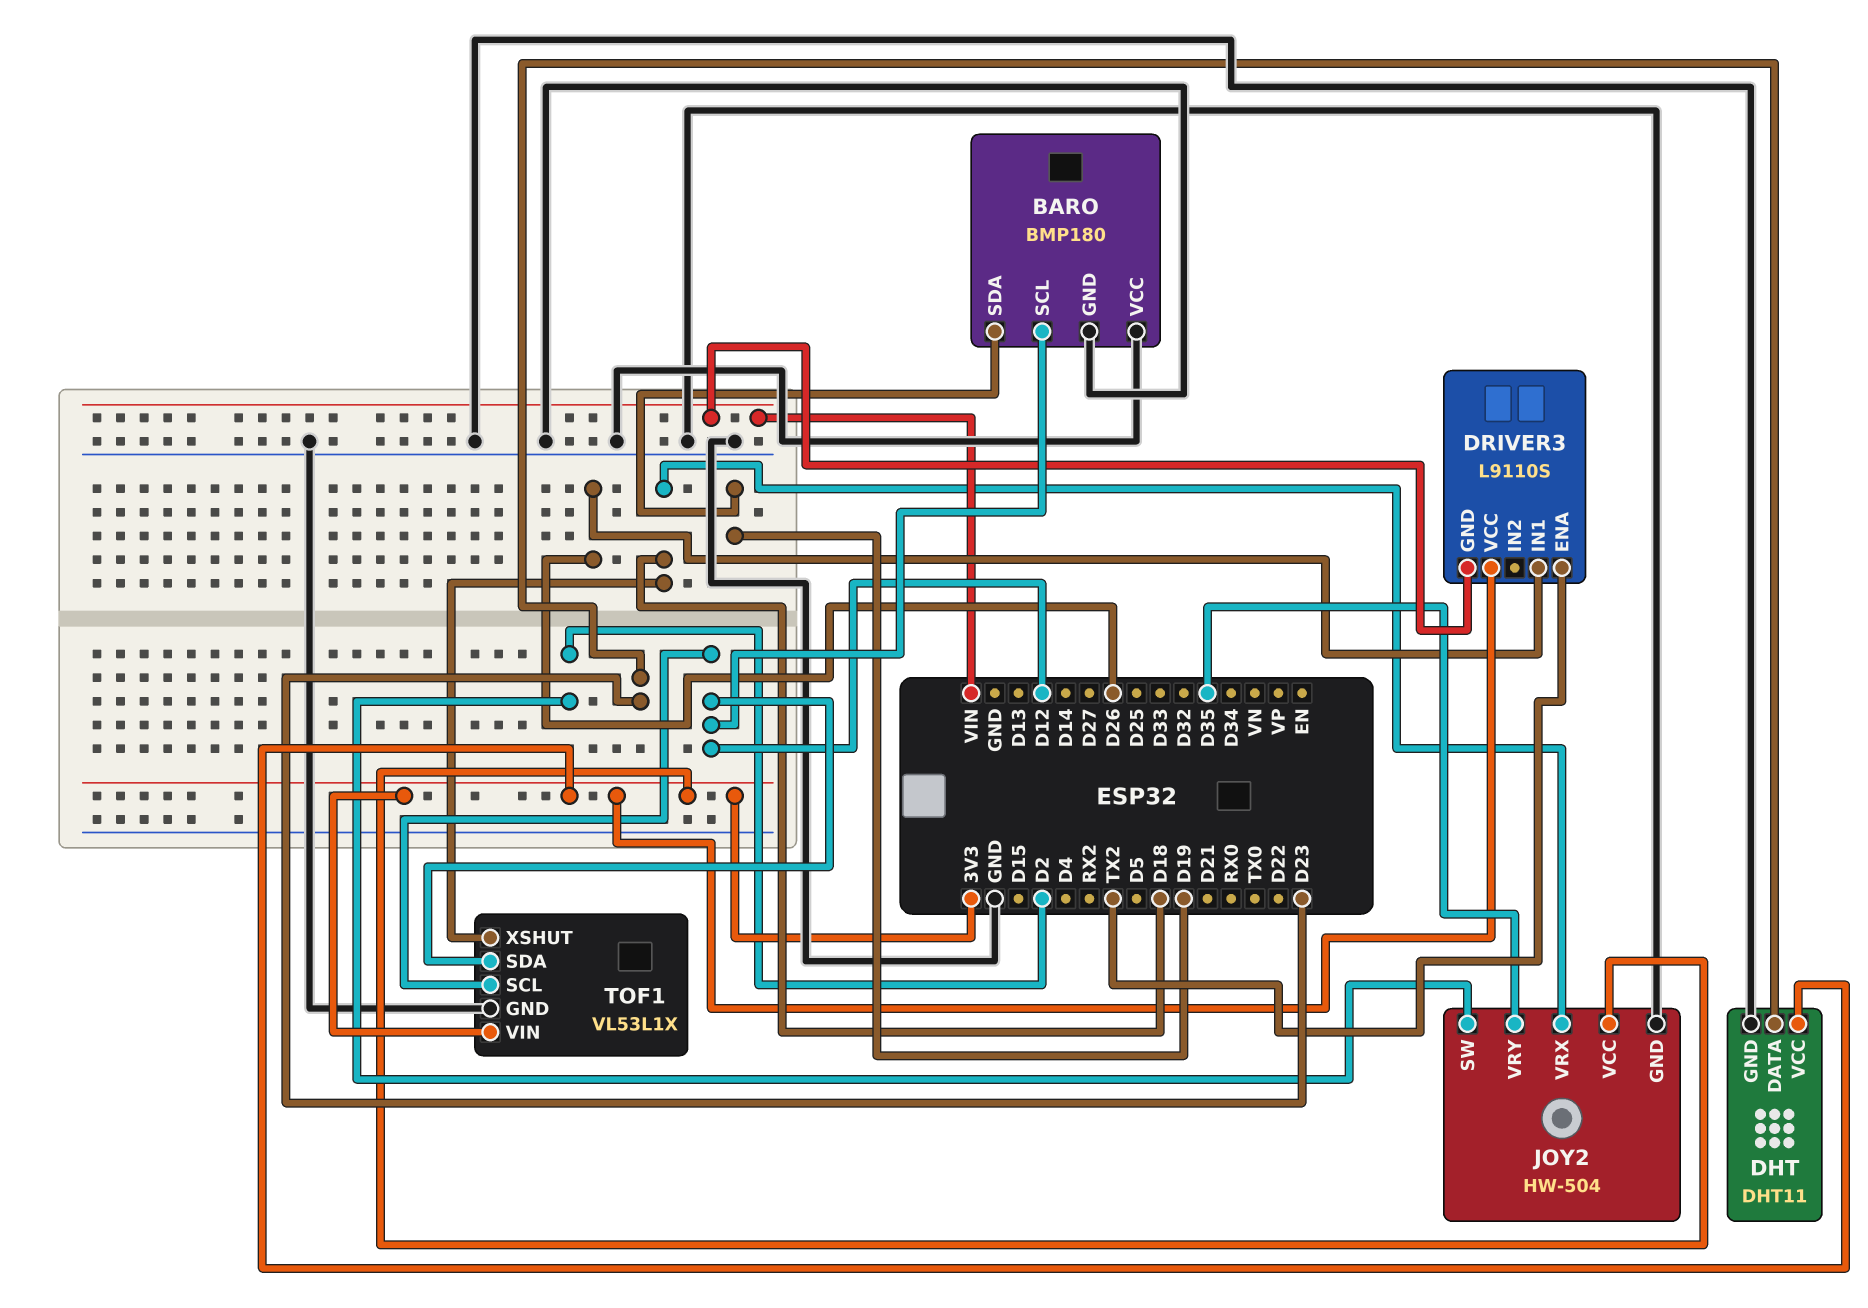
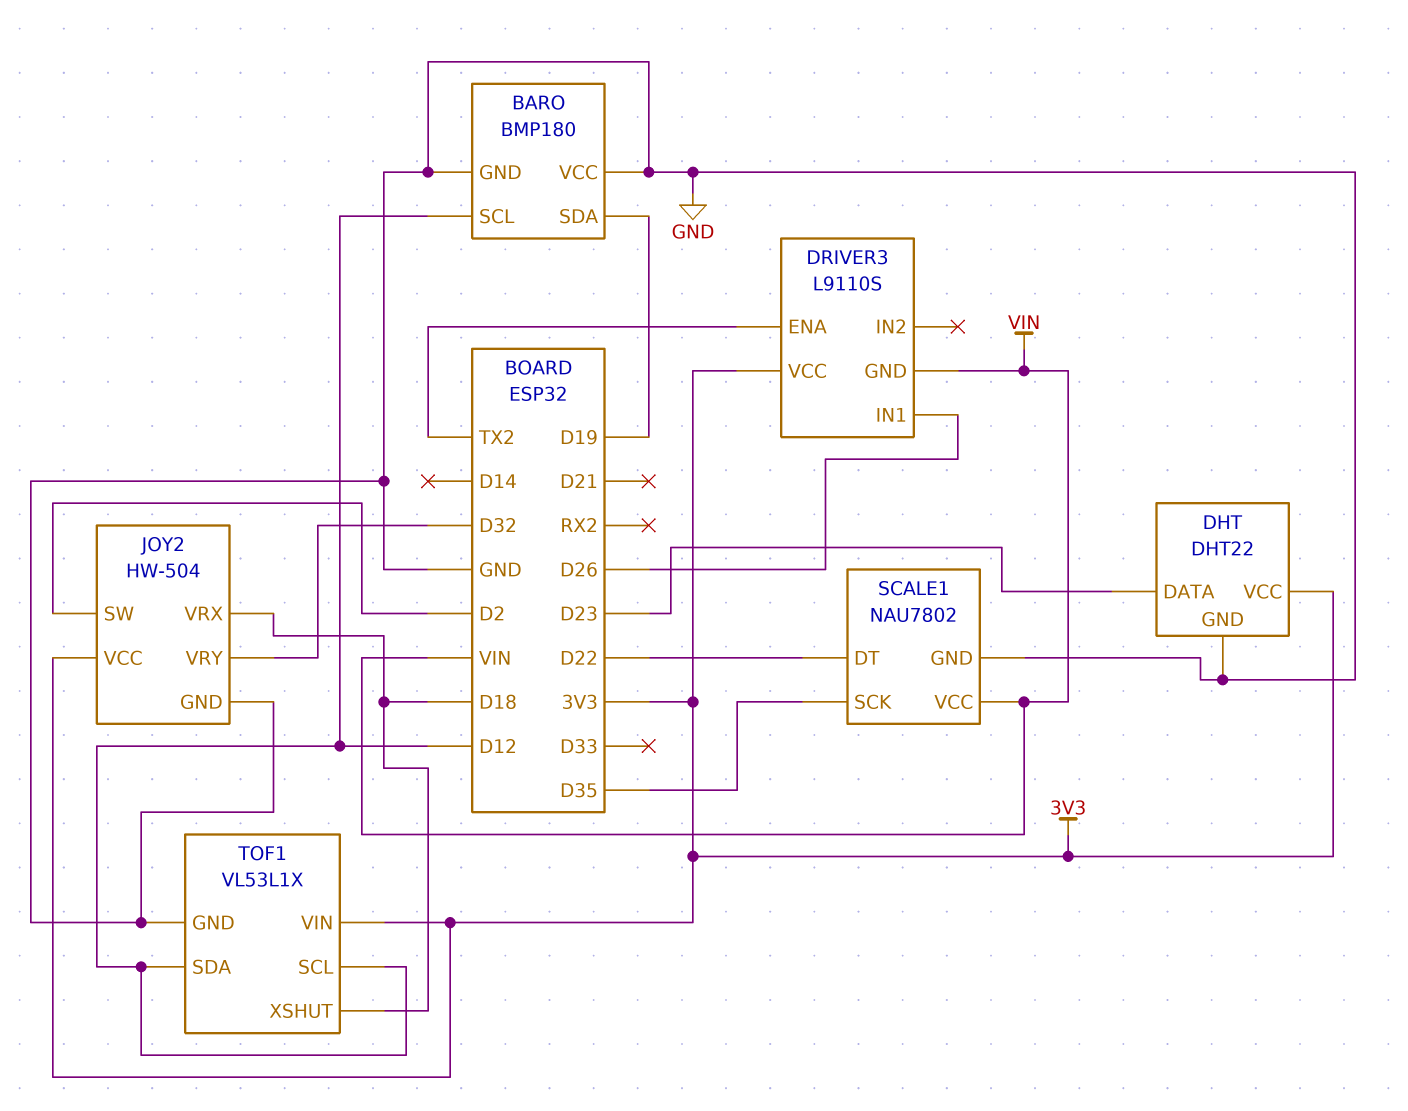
DHT: DHT11 -> DHT22
JOY2 pin VRY: D35 -> D32
SCALE1: none -> NAU7802
SCALE1 pin DT: none -> D22
SCALE1 pin GND: none -> GND
SCALE1 pin SCK: none -> D35
SCALE1 pin VCC: none -> VIN

